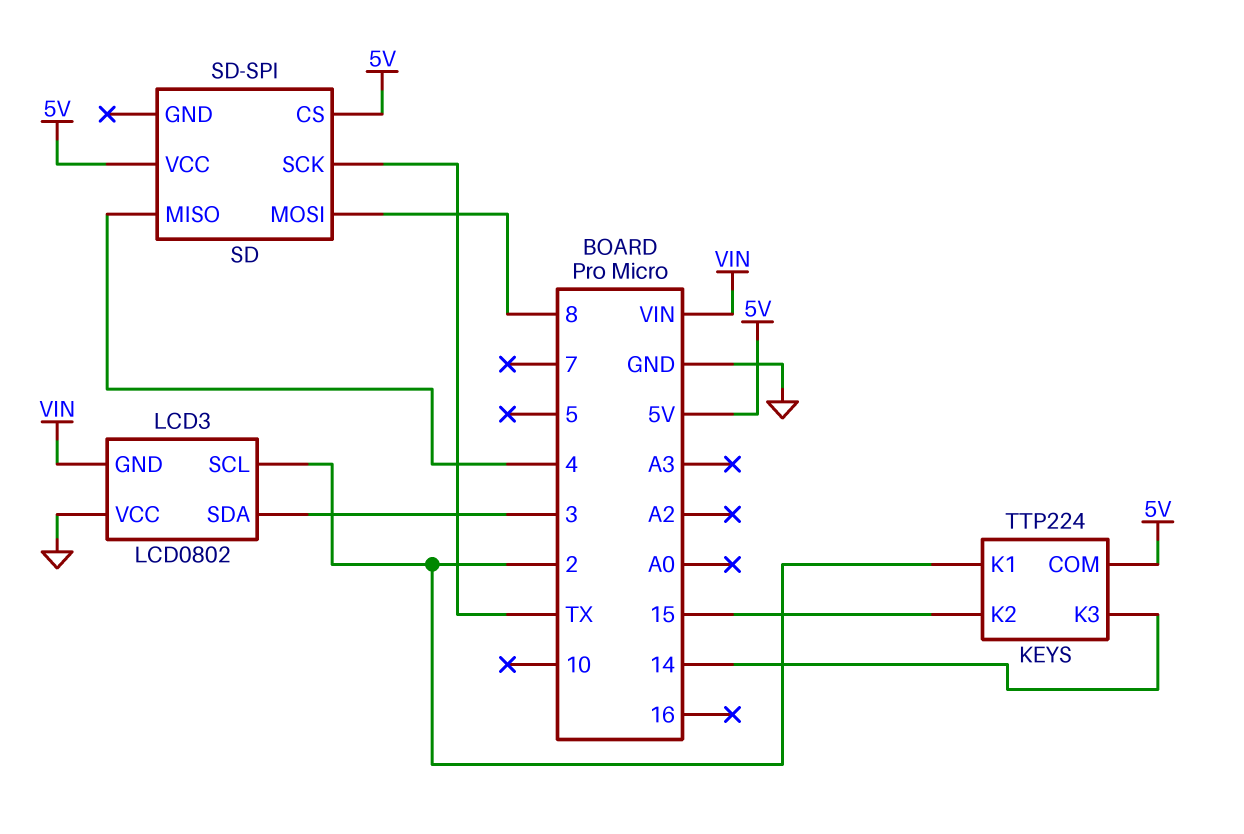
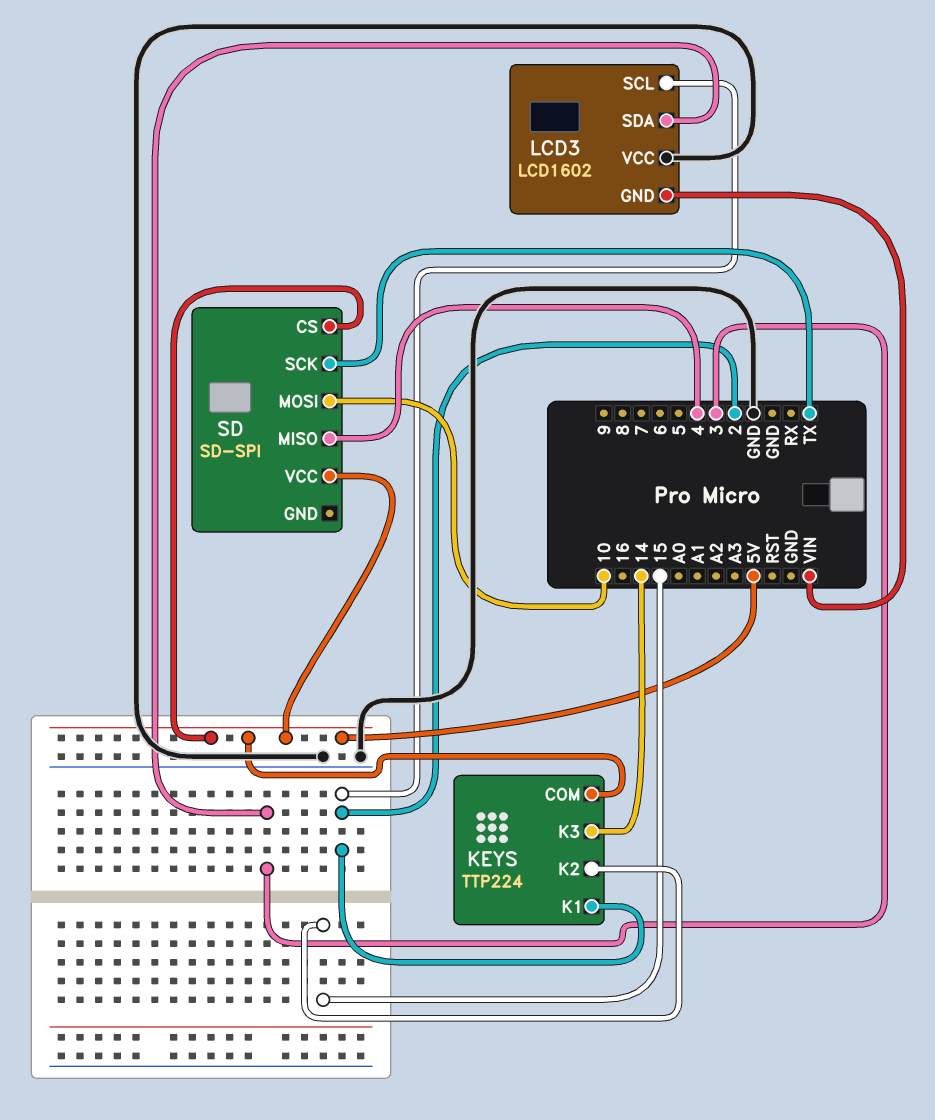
LCD3: LCD0802 -> LCD1602
SD pin MOSI: 8 -> 10

